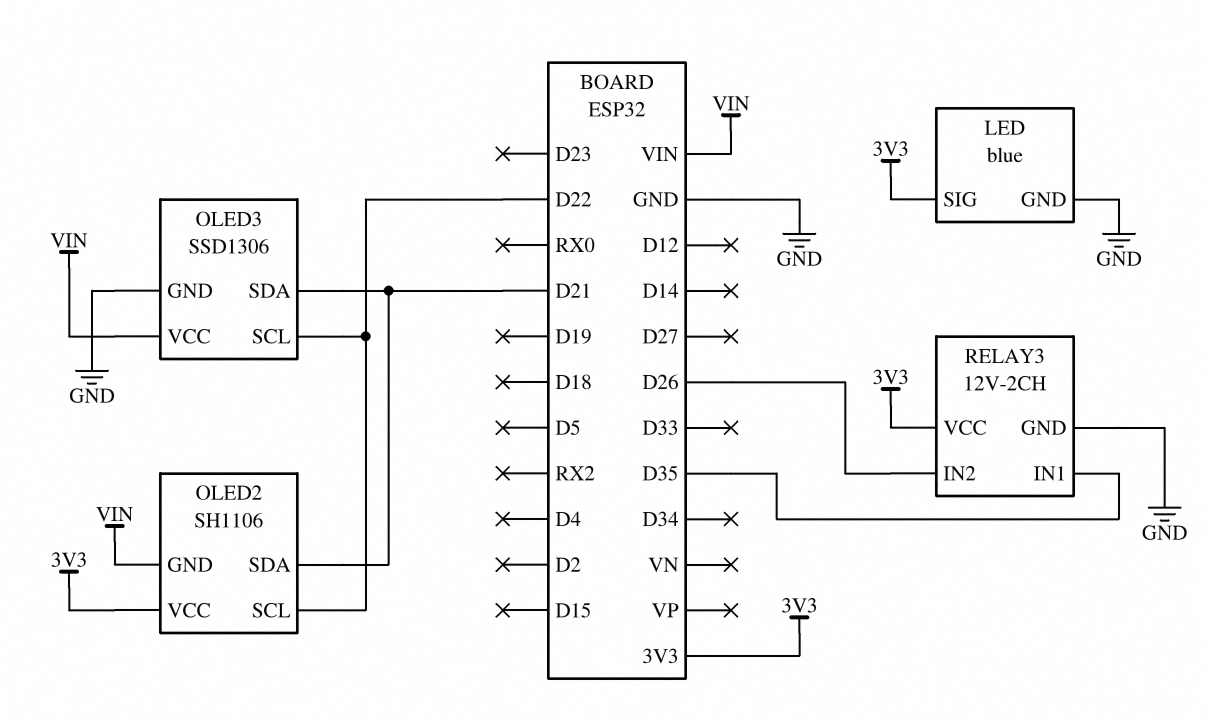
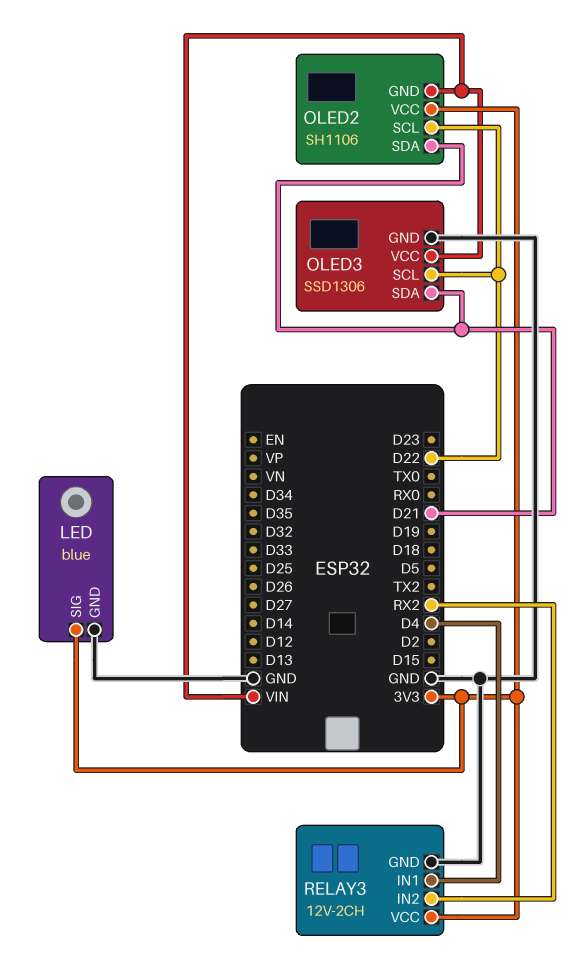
RELAY3 pin IN1: D35 -> D4
RELAY3 pin IN2: D26 -> RX2

